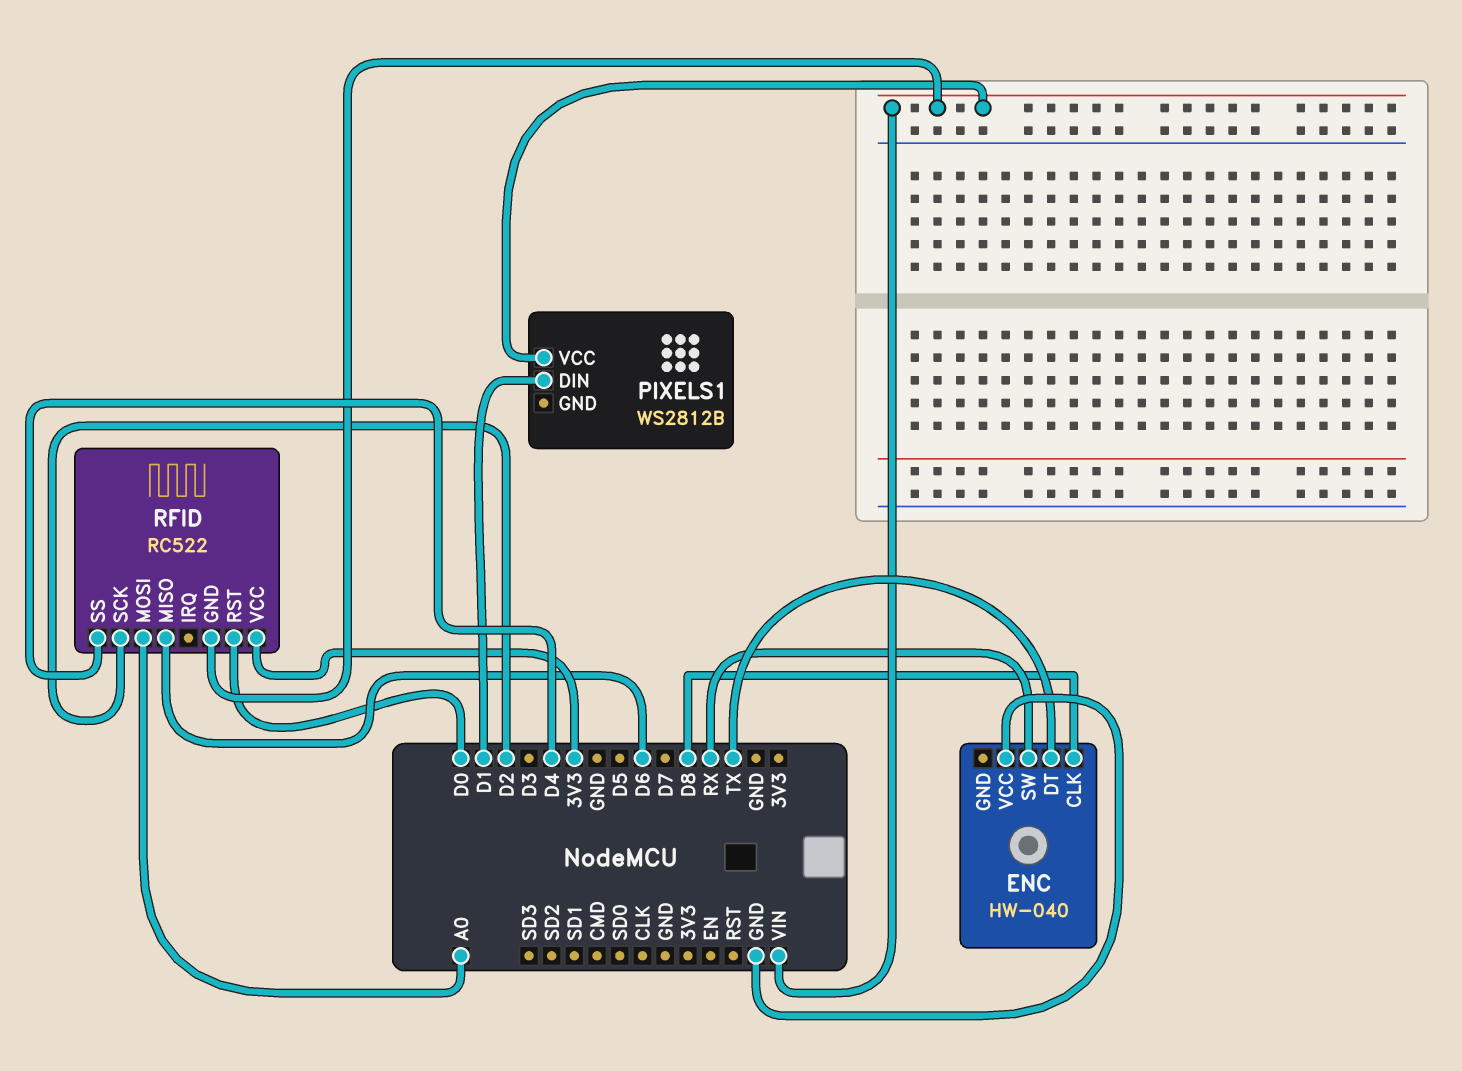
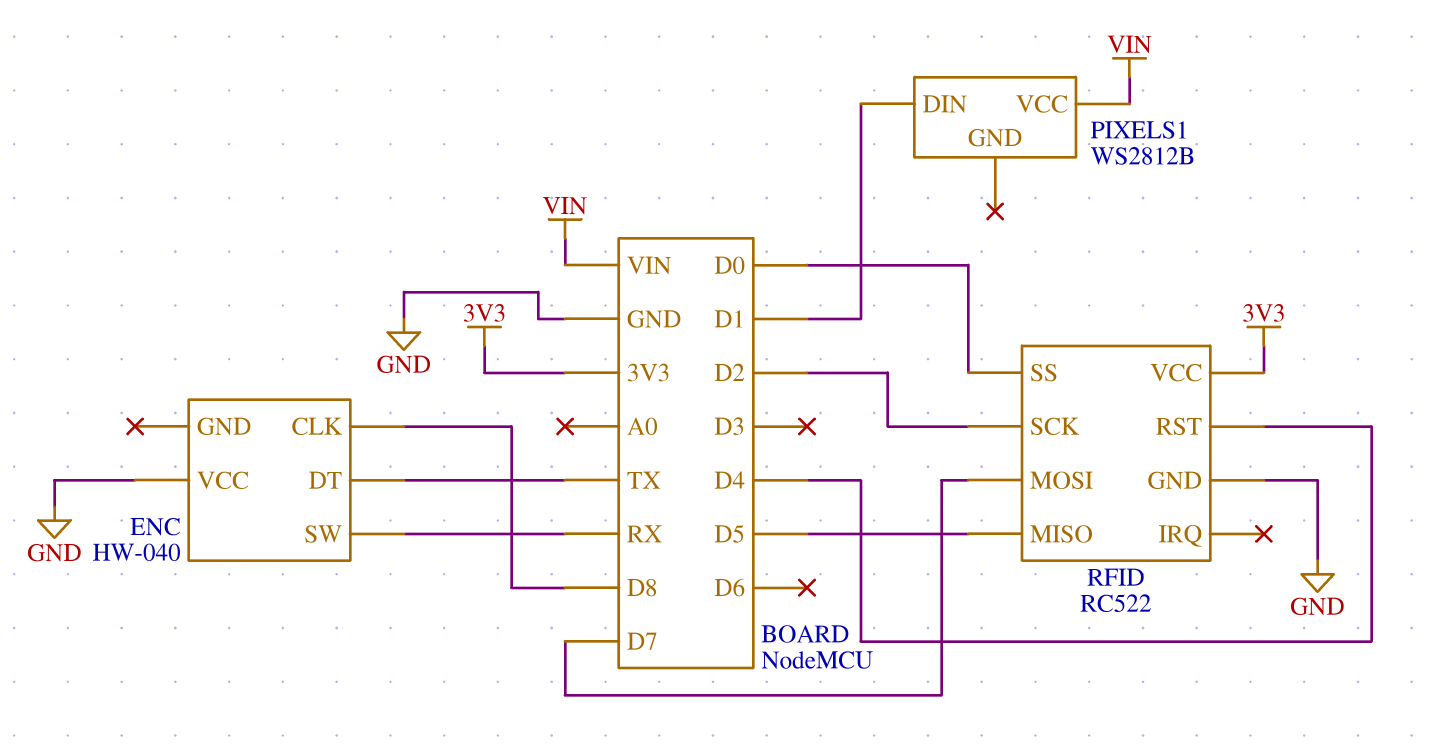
RFID pin GND: VIN -> GND
RFID pin MISO: D6 -> D5
RFID pin MOSI: A0 -> D7
RFID pin RST: D0 -> D4
RFID pin SS: D4 -> D0

